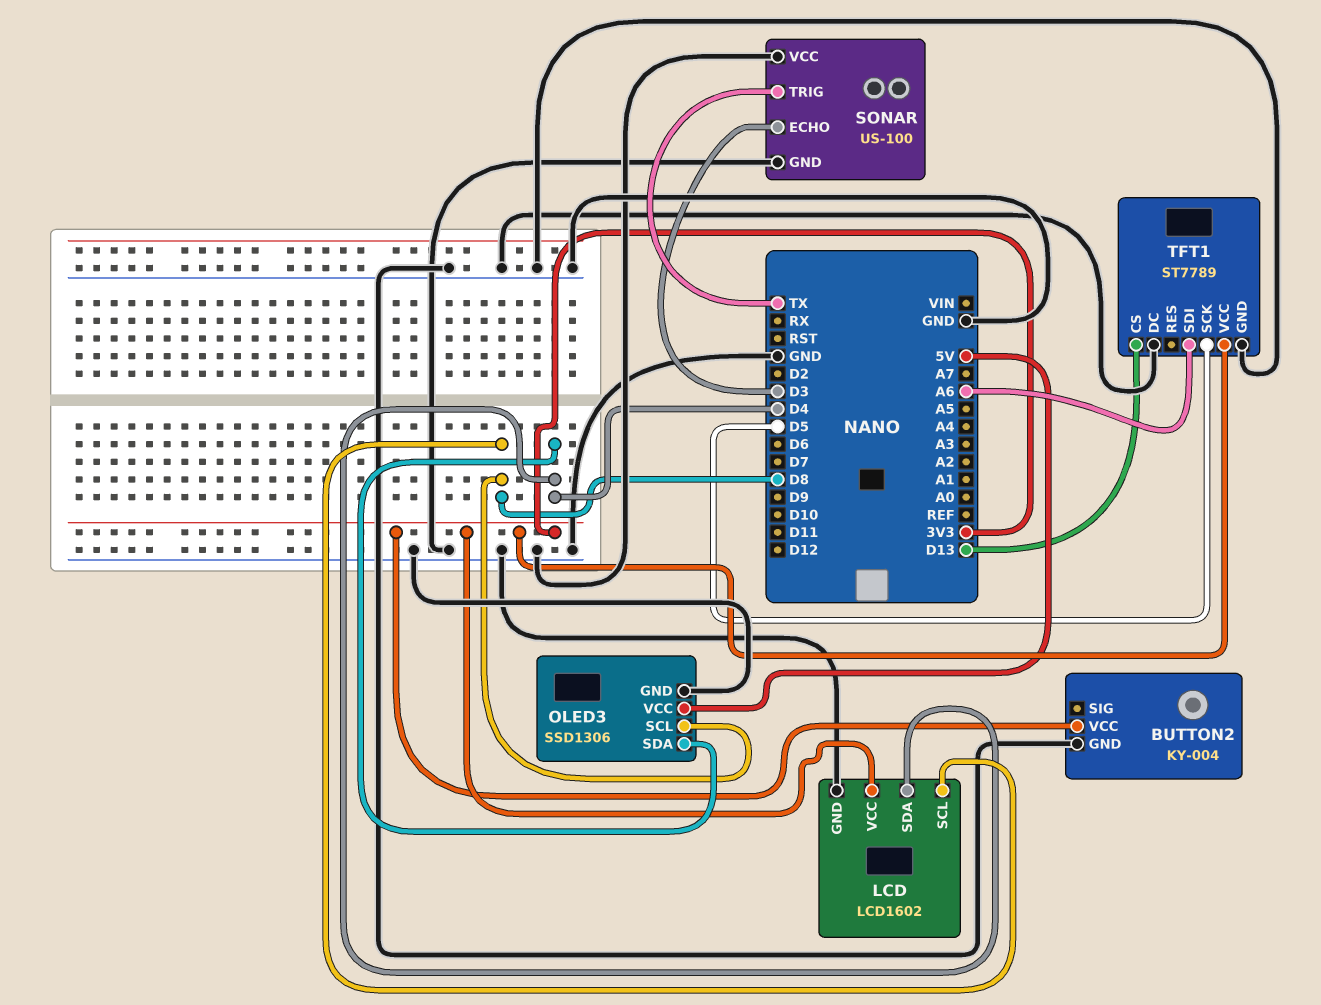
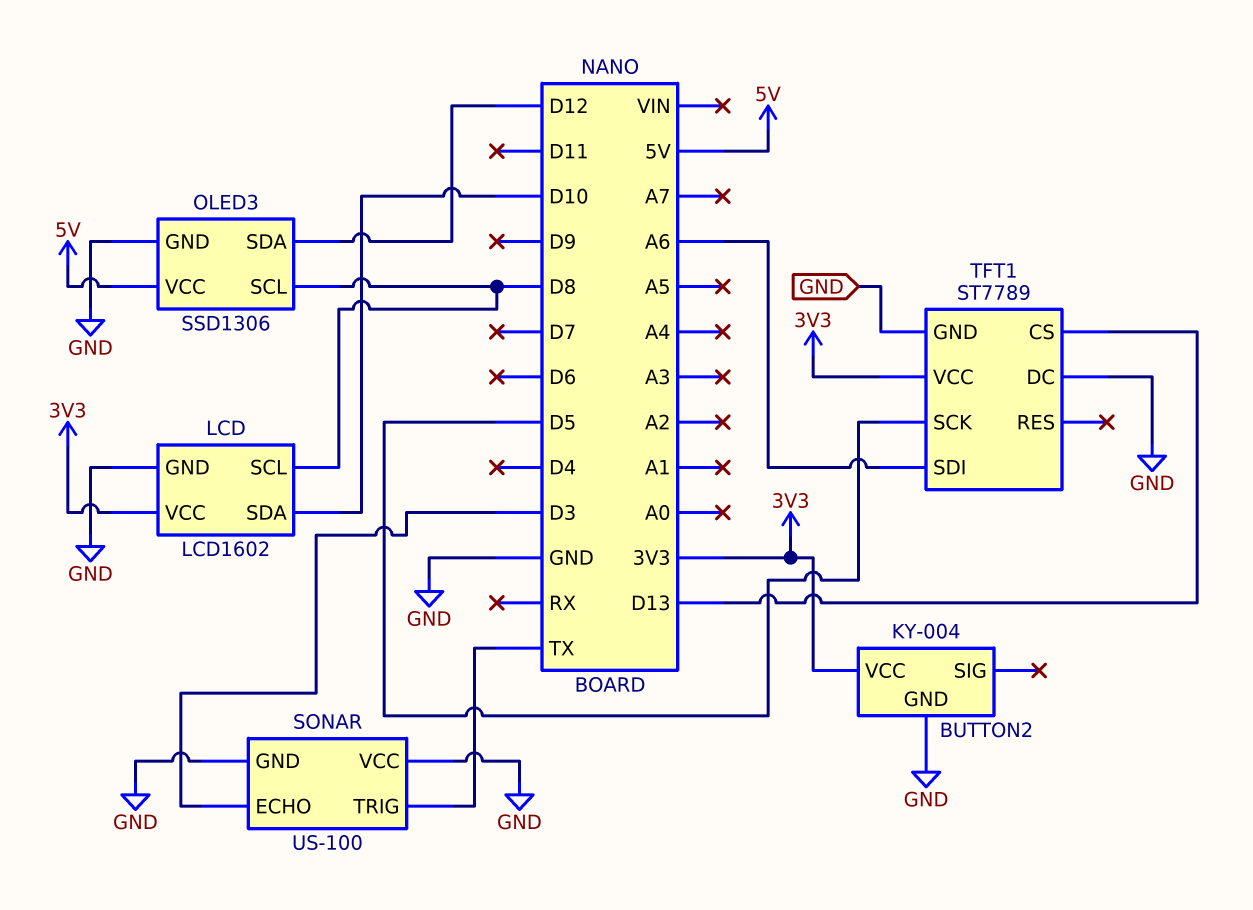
LCD pin SDA: D4 -> D10
OLED3 pin SDA: D4 -> D12

